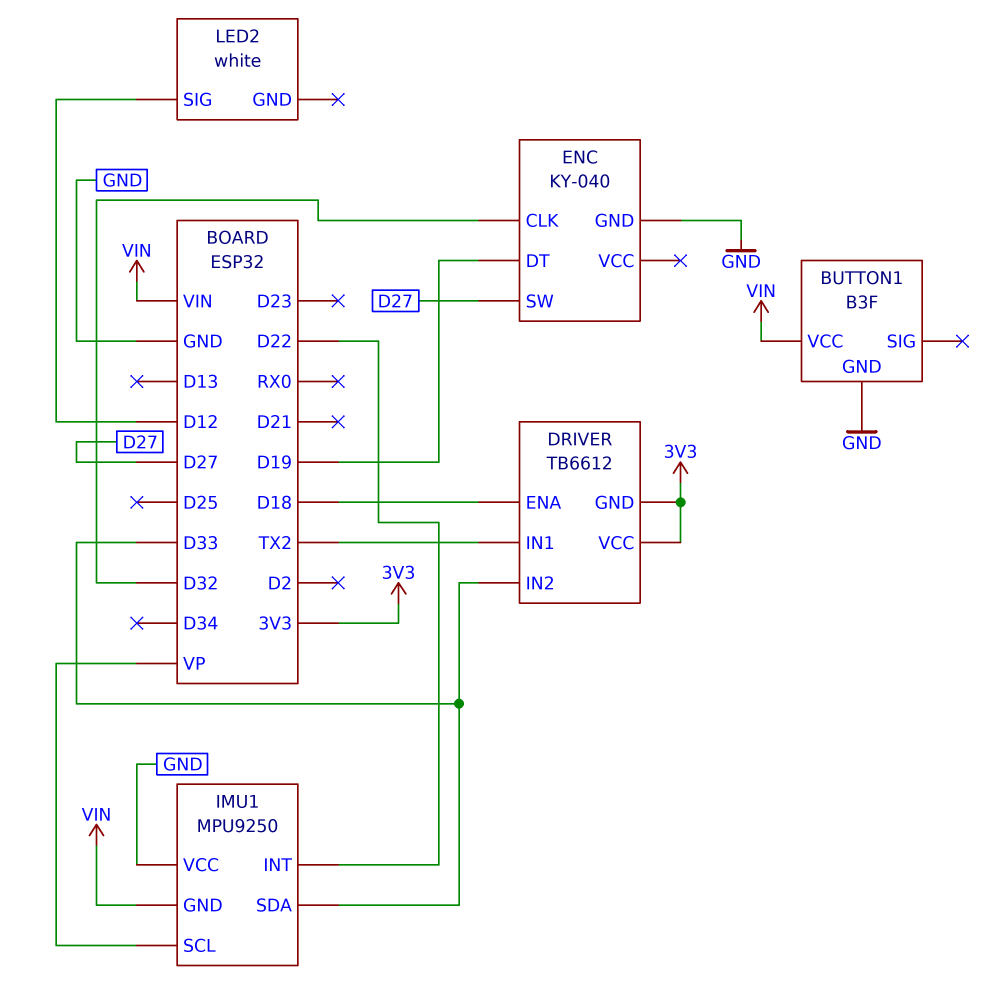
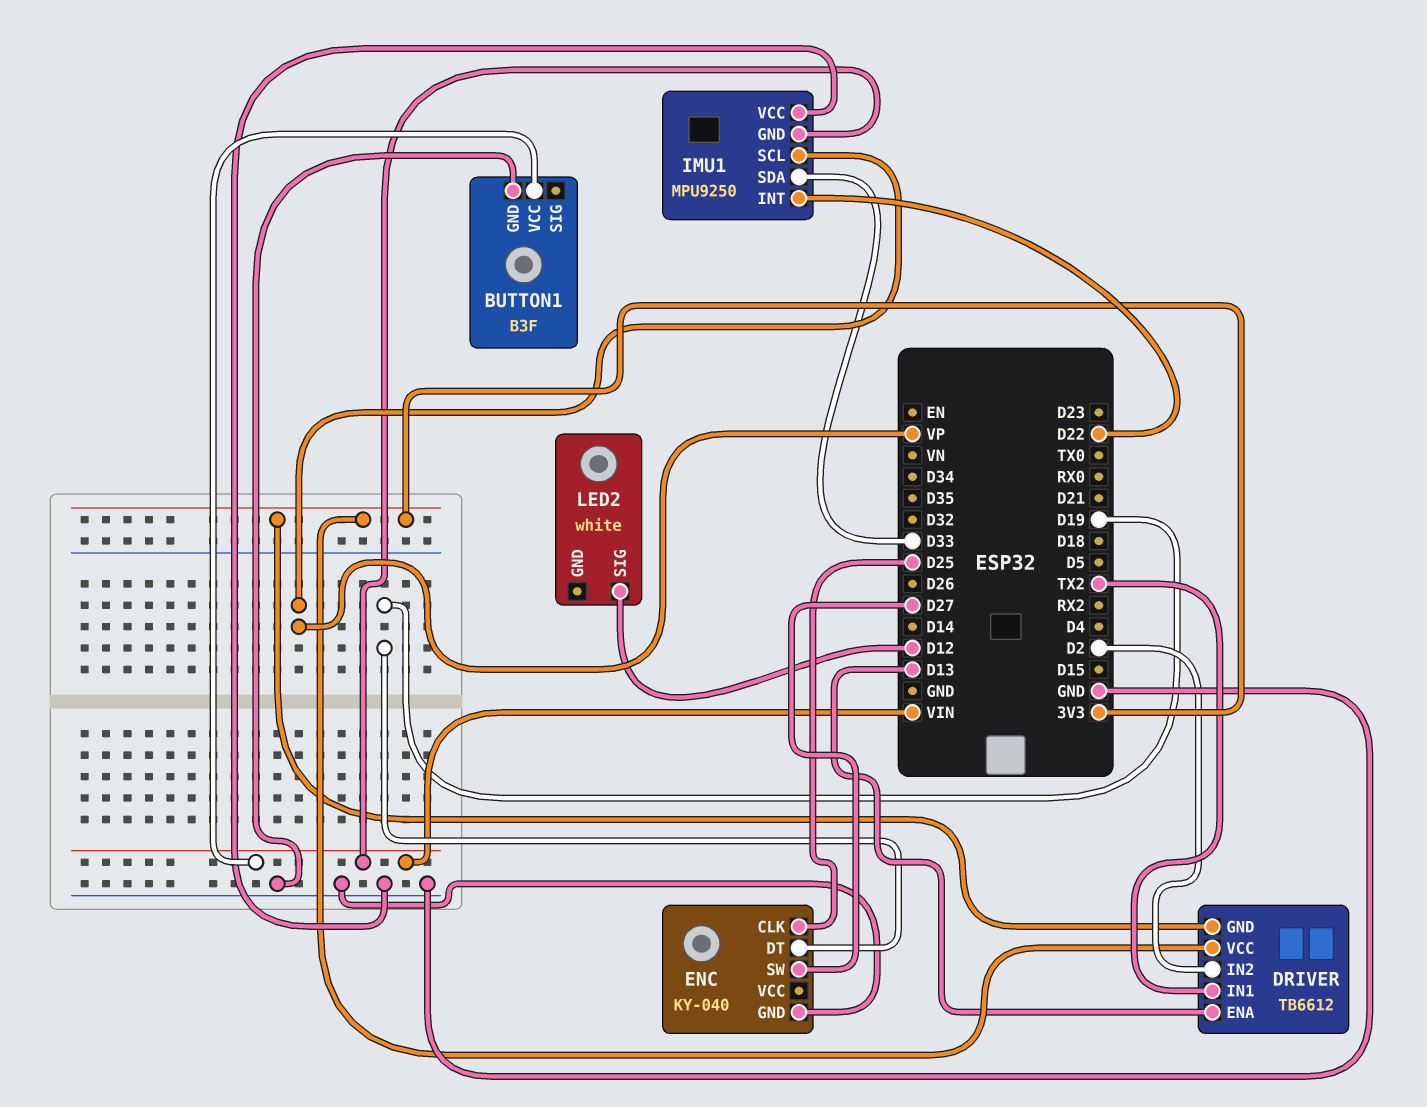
DRIVER pin ENA: D18 -> D13
DRIVER pin IN2: D33 -> D2
ENC pin CLK: D32 -> D25

